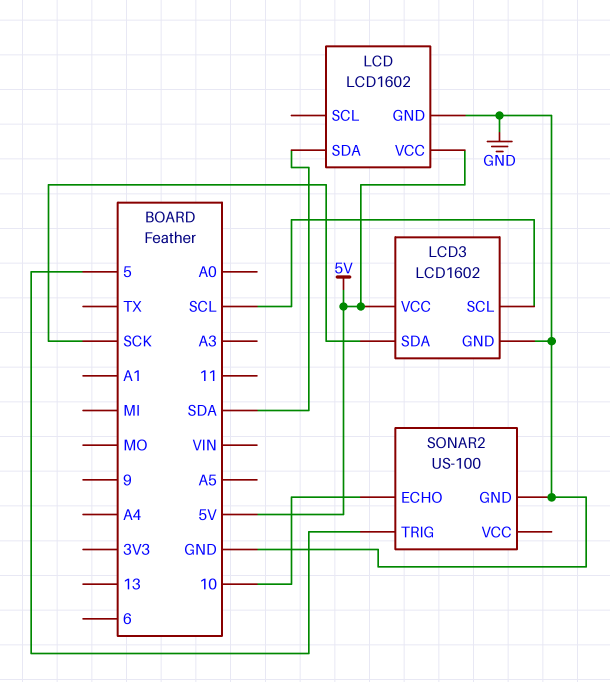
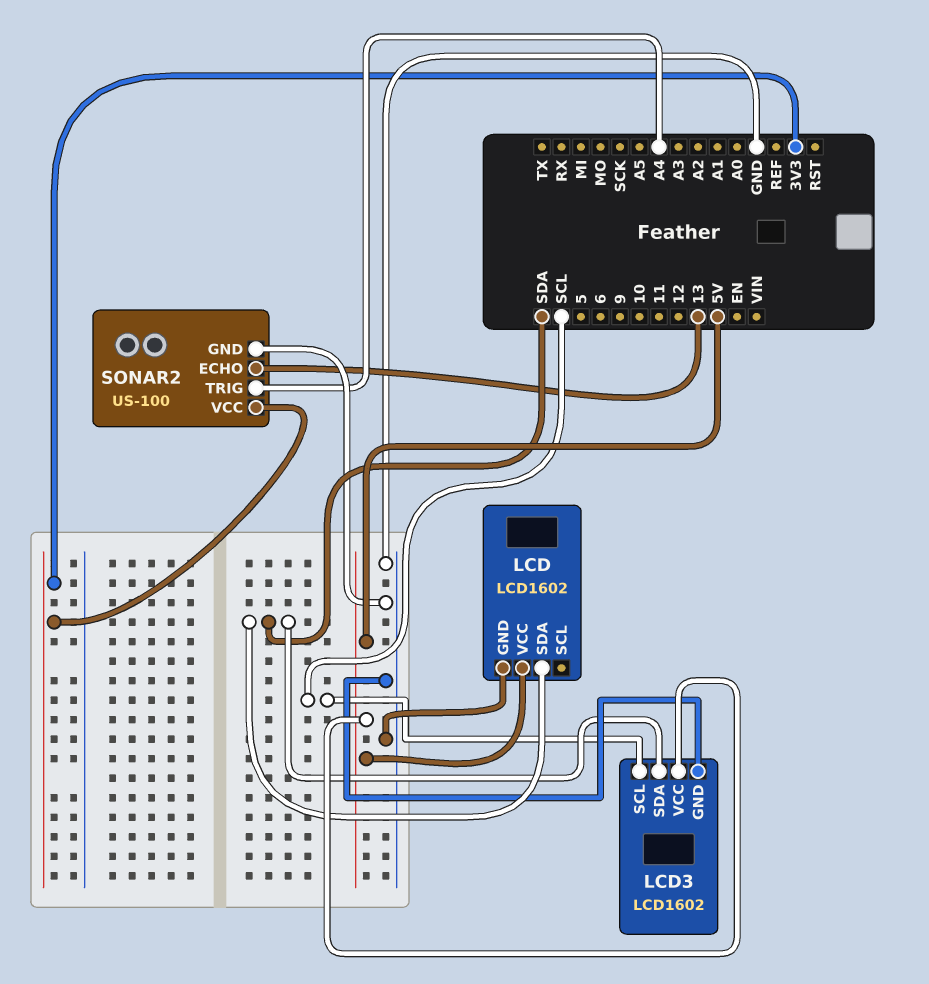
LCD3 pin SDA: SCK -> SDA
SONAR2 pin ECHO: 10 -> 13
SONAR2 pin TRIG: 5 -> A4
SONAR2 pin VCC: none -> 3V3

